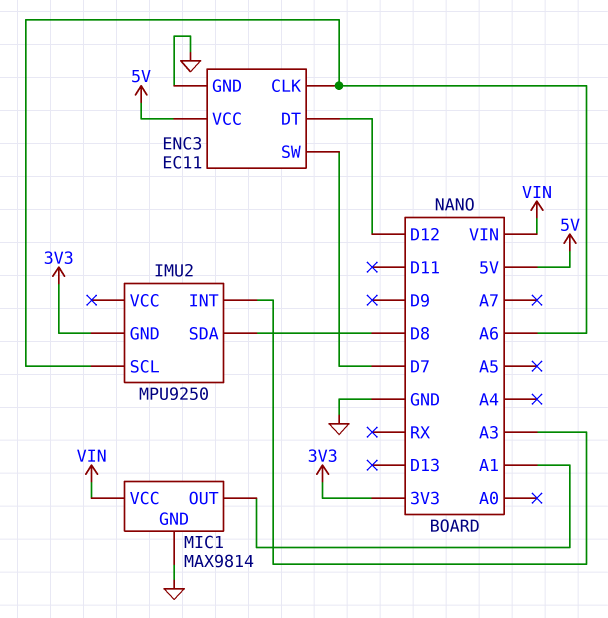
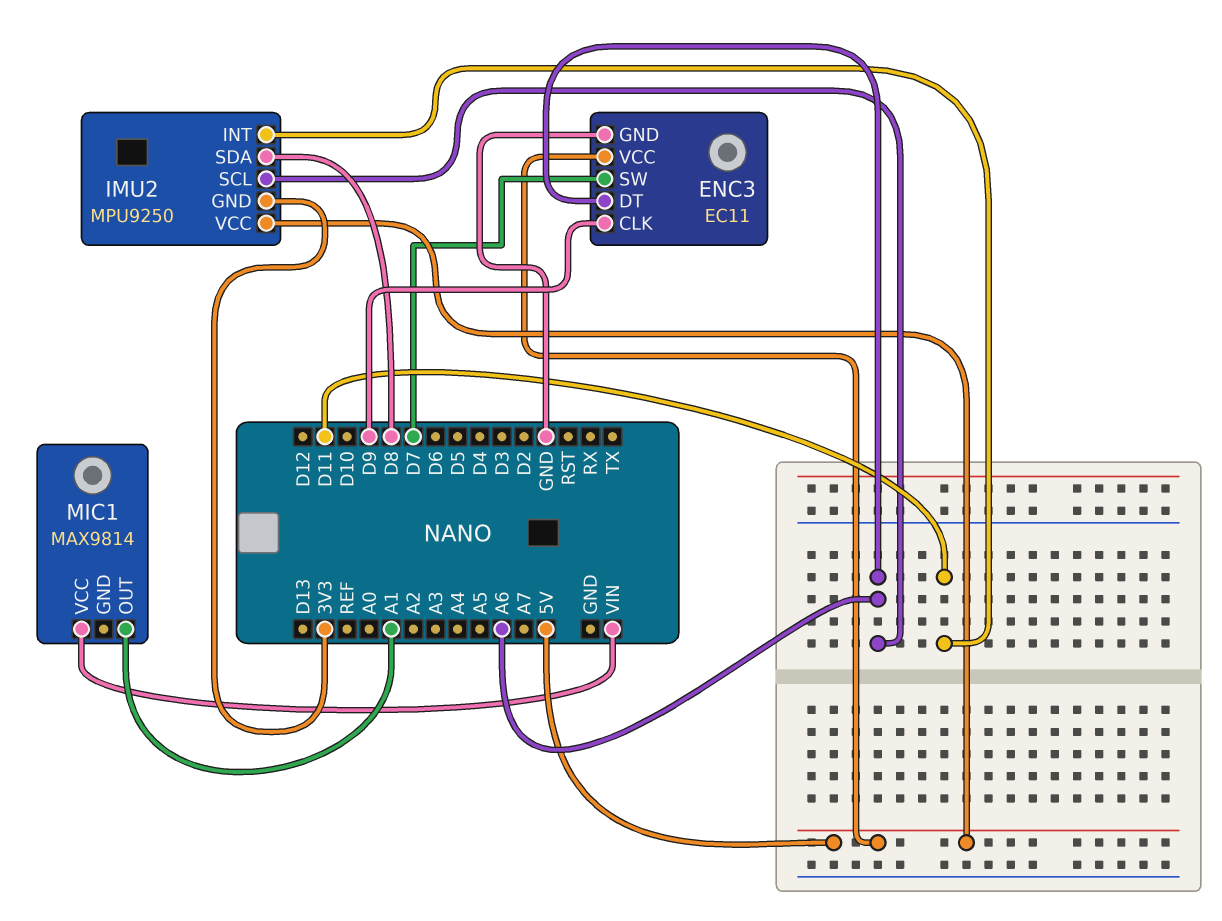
ENC3 pin CLK: A6 -> D9
ENC3 pin DT: D12 -> A6
IMU2 pin INT: A3 -> D11
IMU2 pin VCC: none -> 5V
MIC1 pin GND: GND -> none

